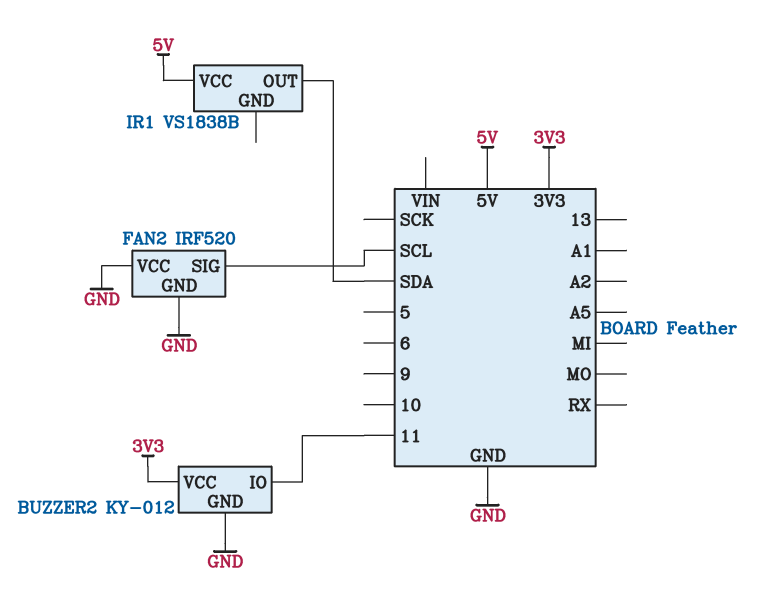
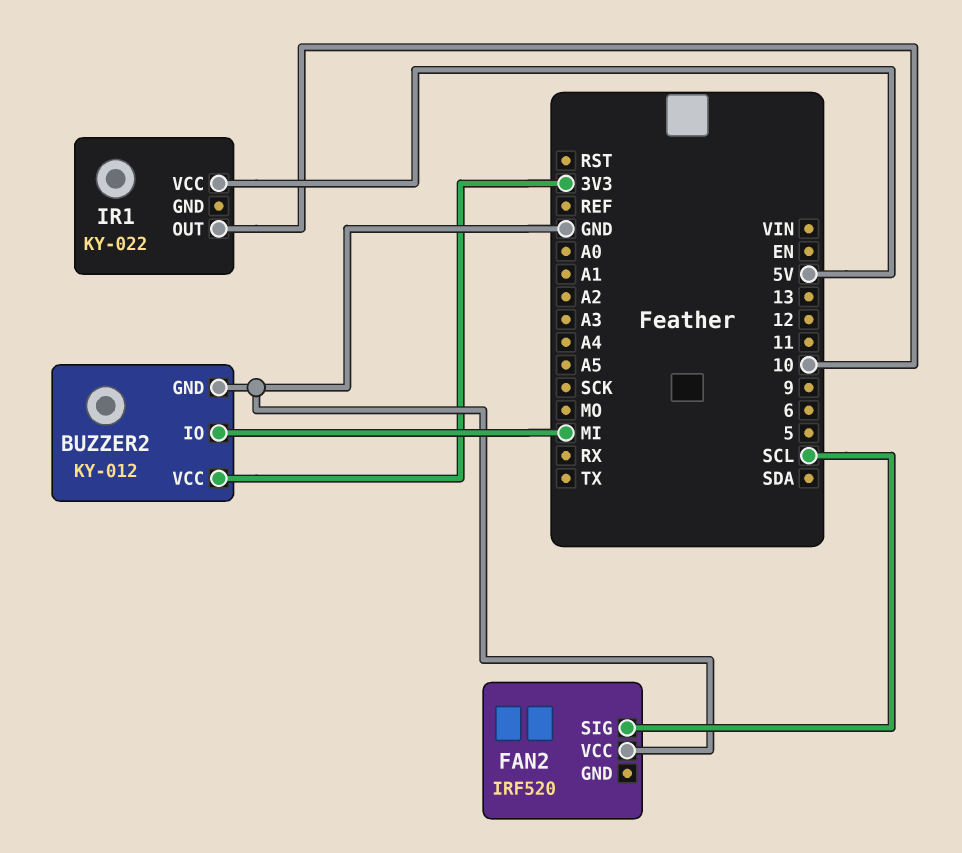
BUZZER2 pin IO: 11 -> MI
FAN2 pin GND: GND -> none
IR1: VS1838B -> KY-022
IR1 pin OUT: SDA -> 10

